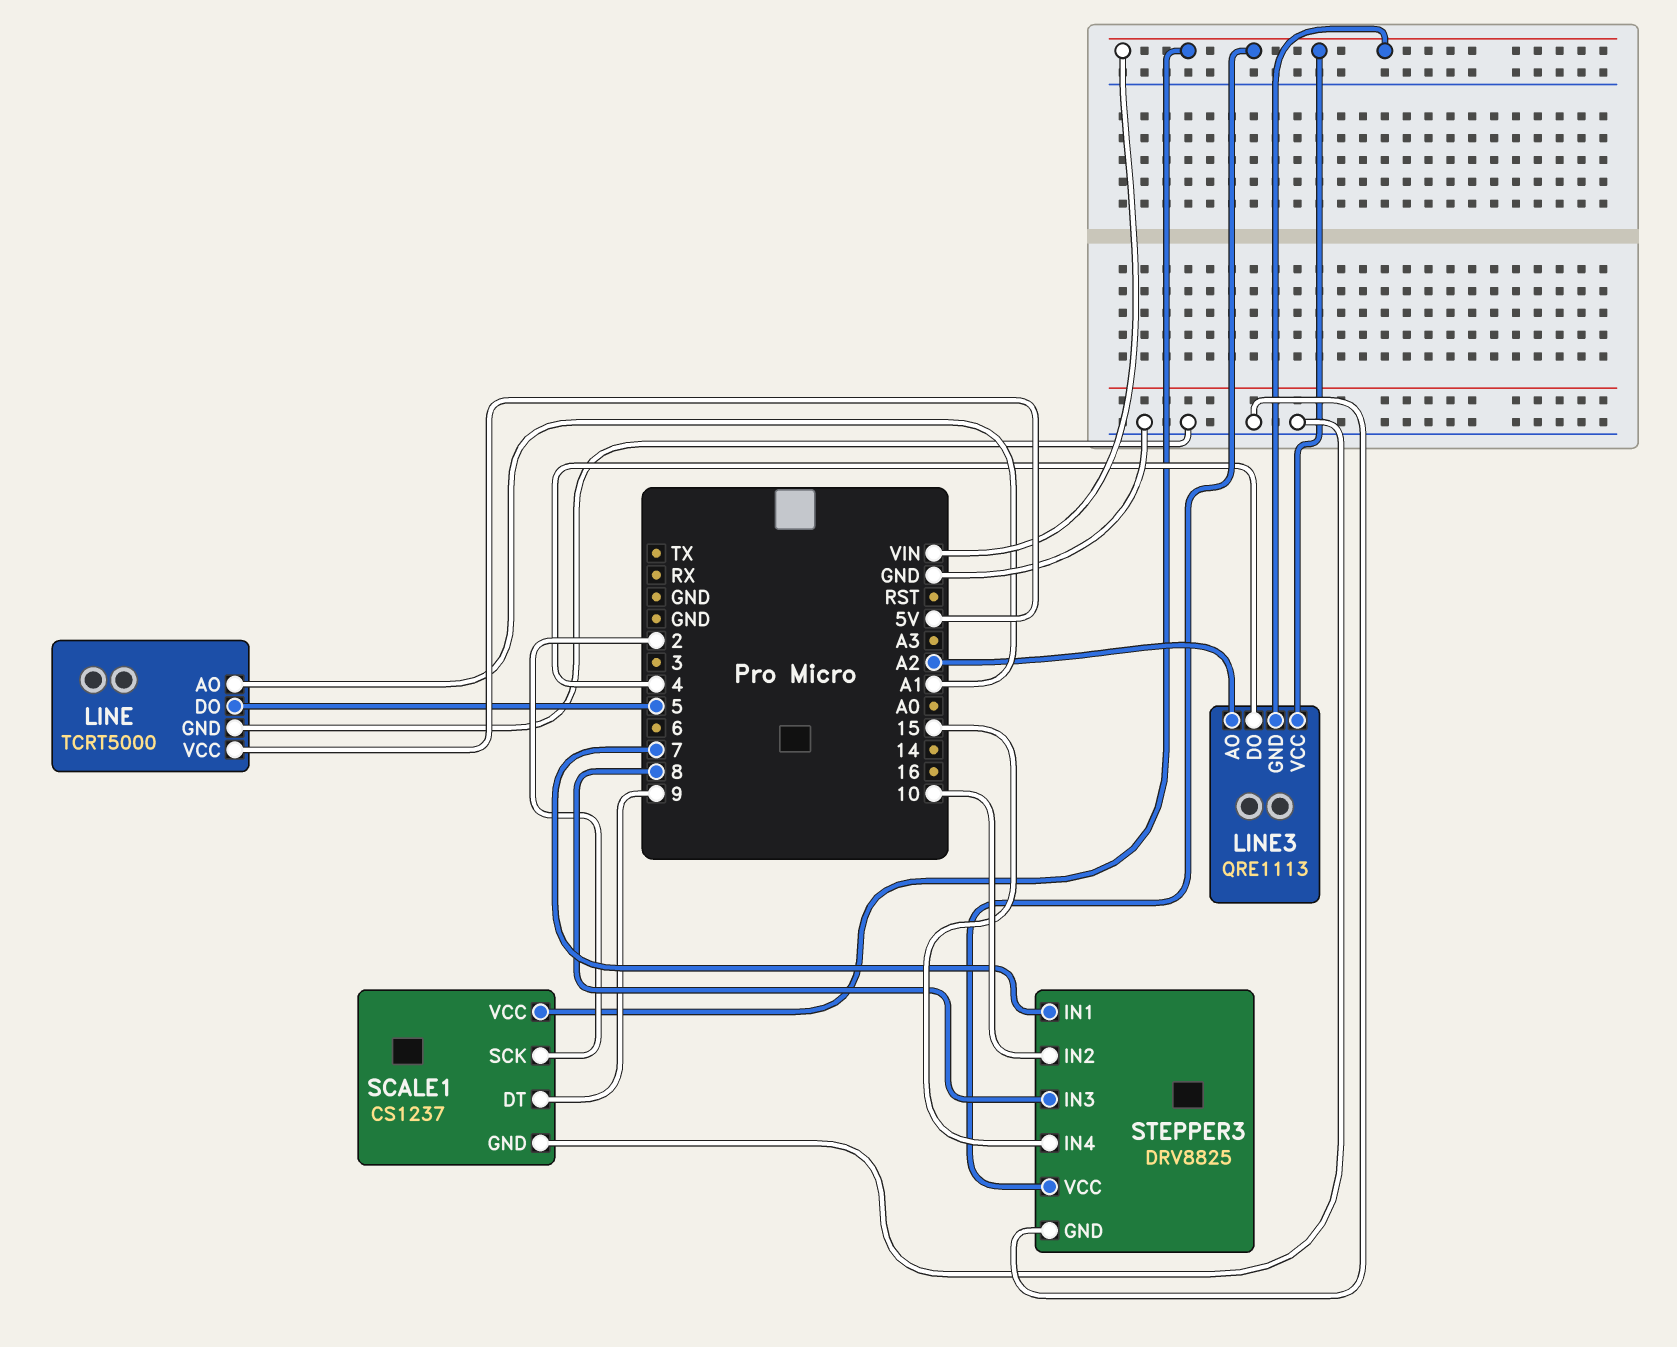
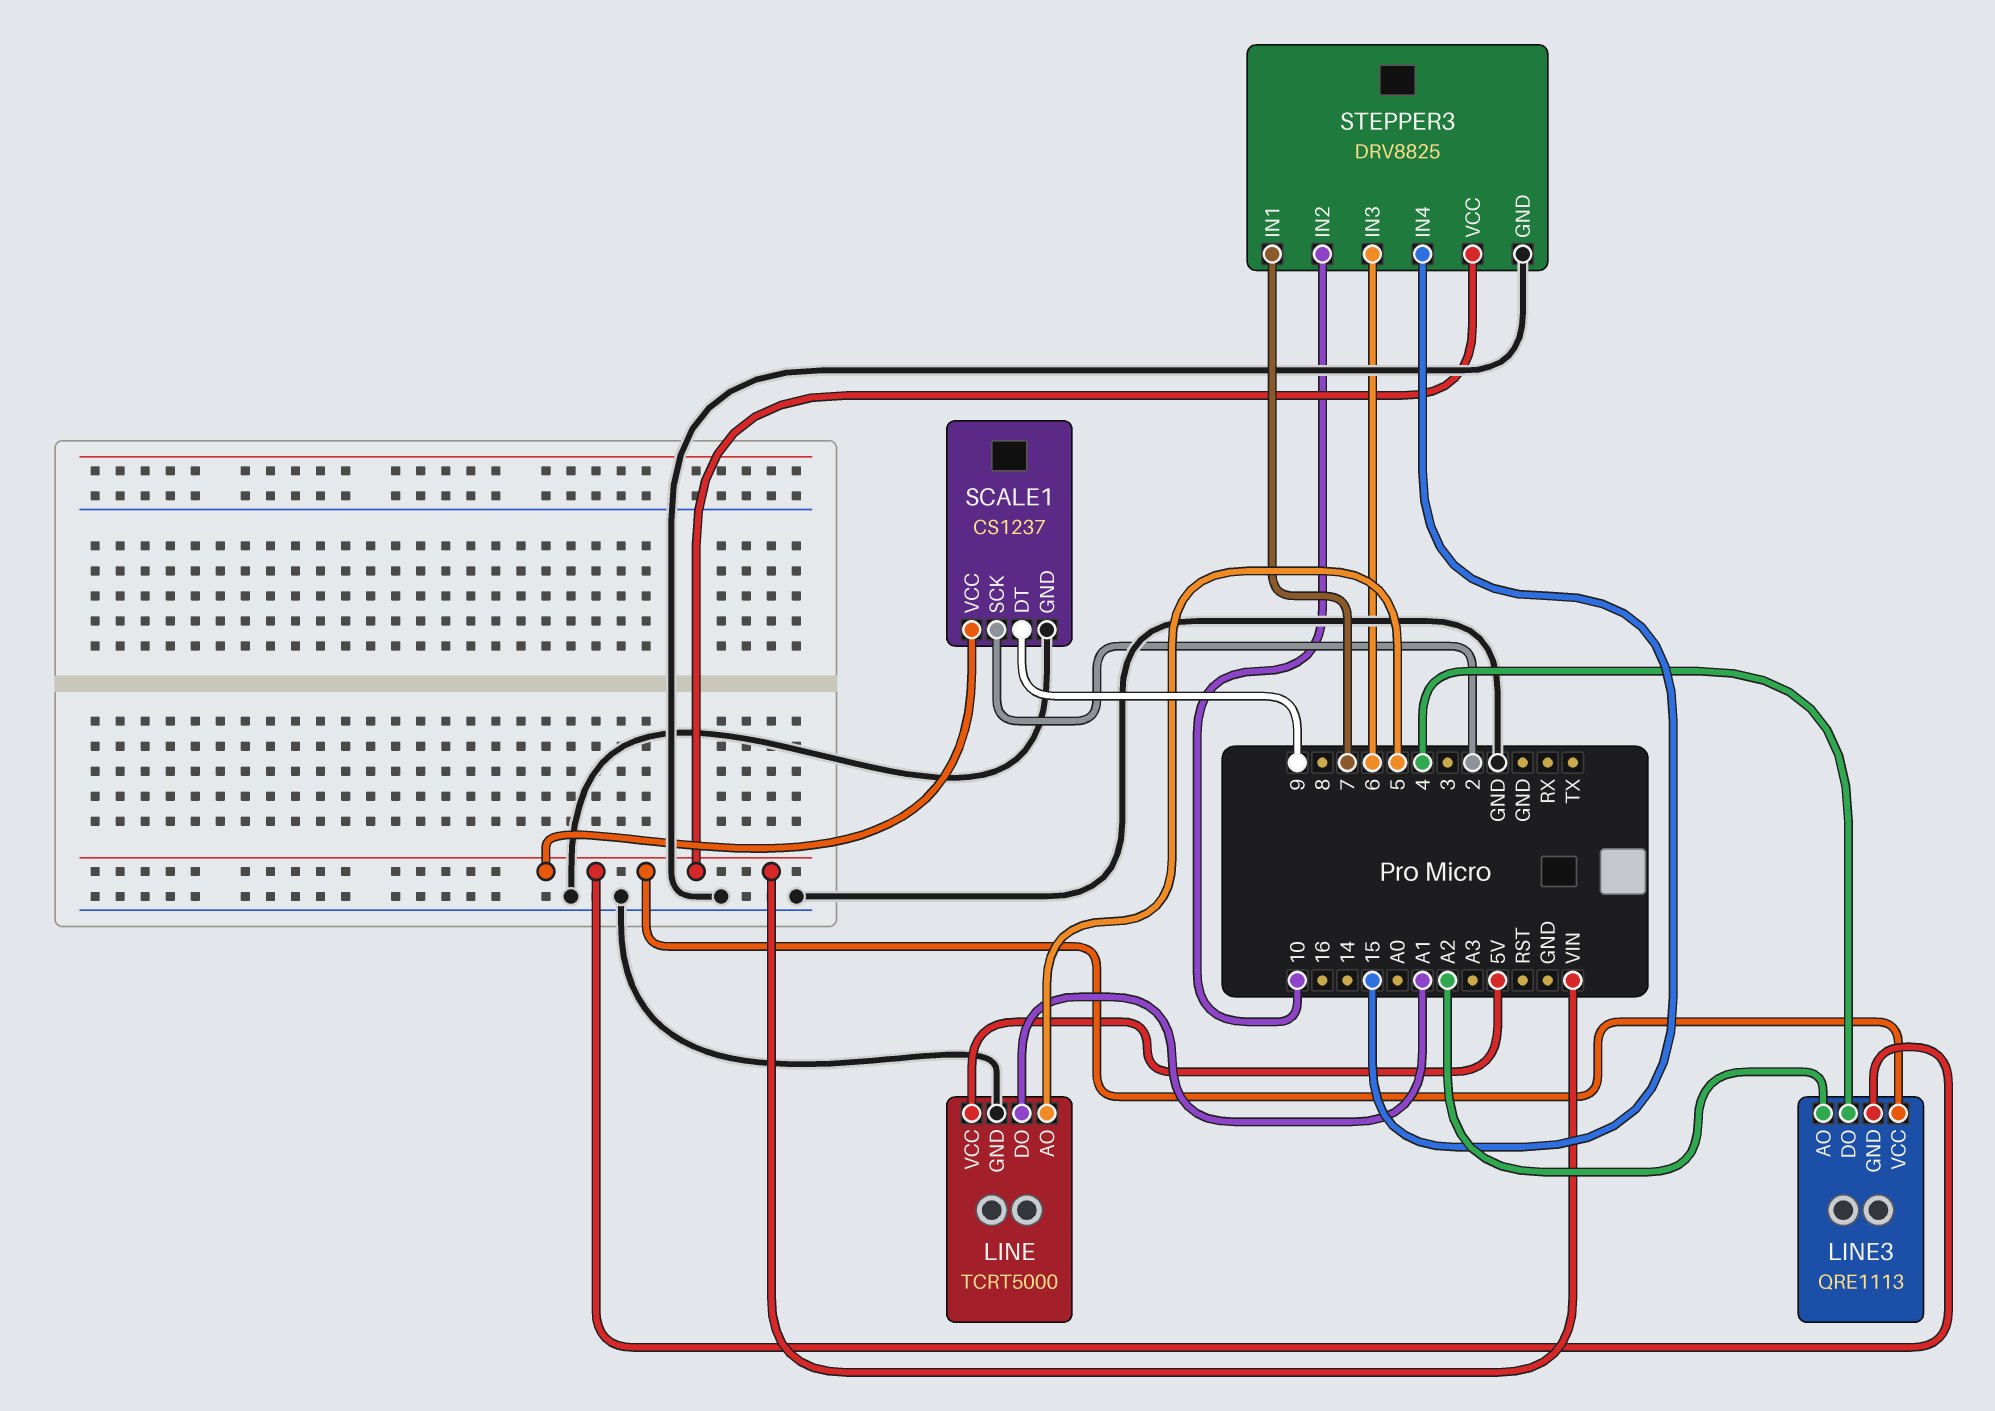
LINE pin AO: A1 -> 5
LINE pin DO: 5 -> A1
STEPPER3 pin IN3: 8 -> 6

